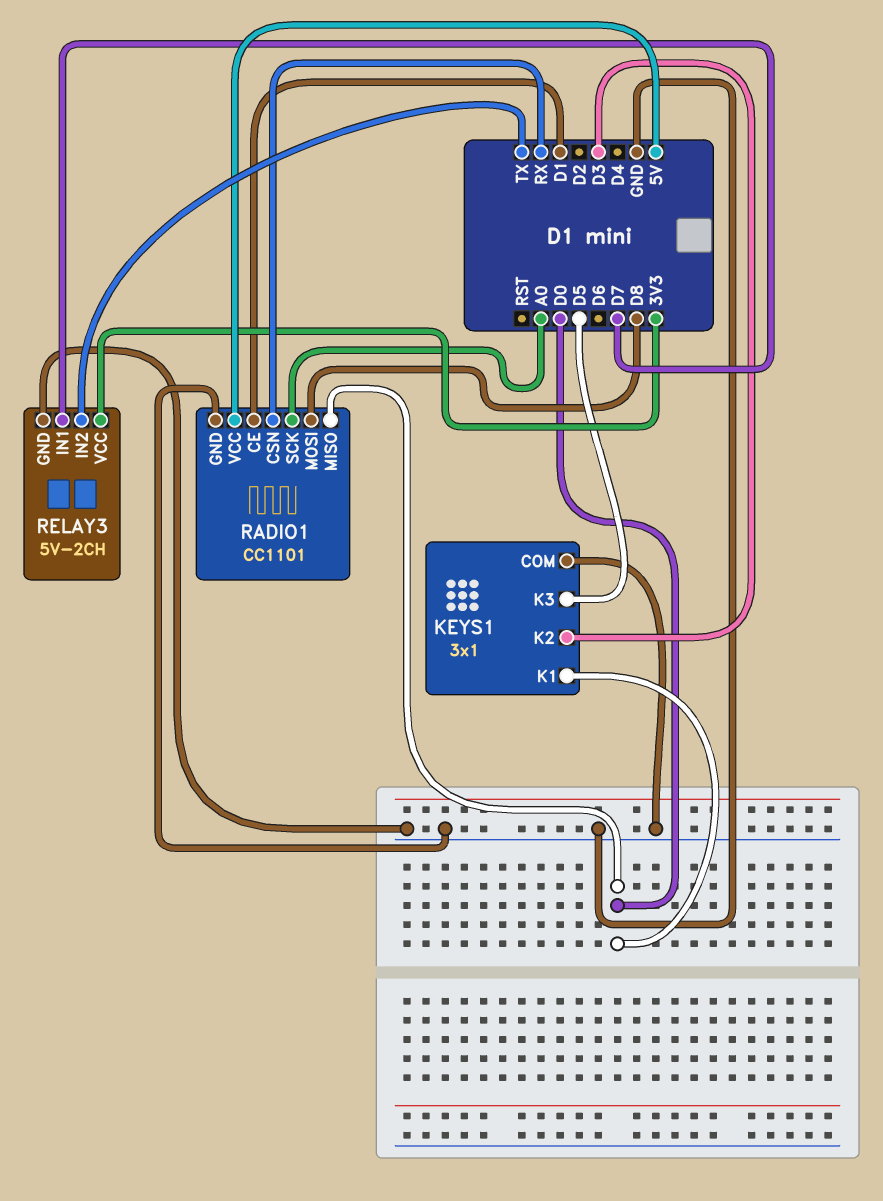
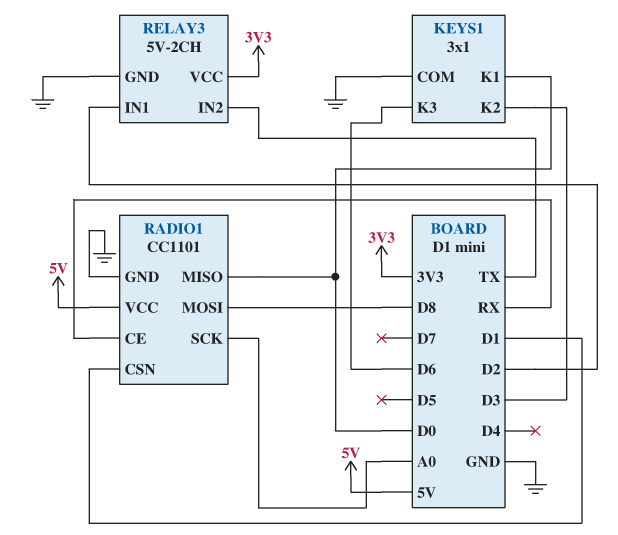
KEYS1 pin K3: D5 -> D6
RADIO1 pin CE: D1 -> RX
RADIO1 pin CSN: RX -> D1
RELAY3 pin IN1: D7 -> D2

